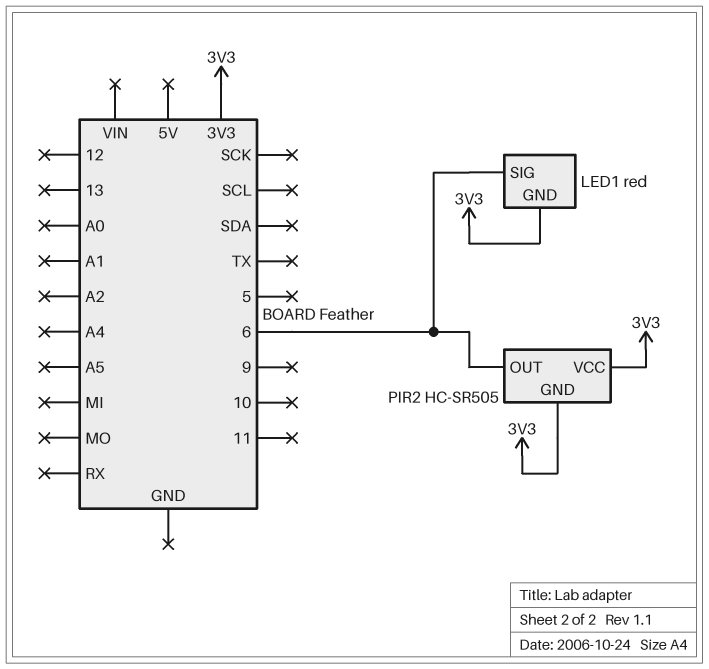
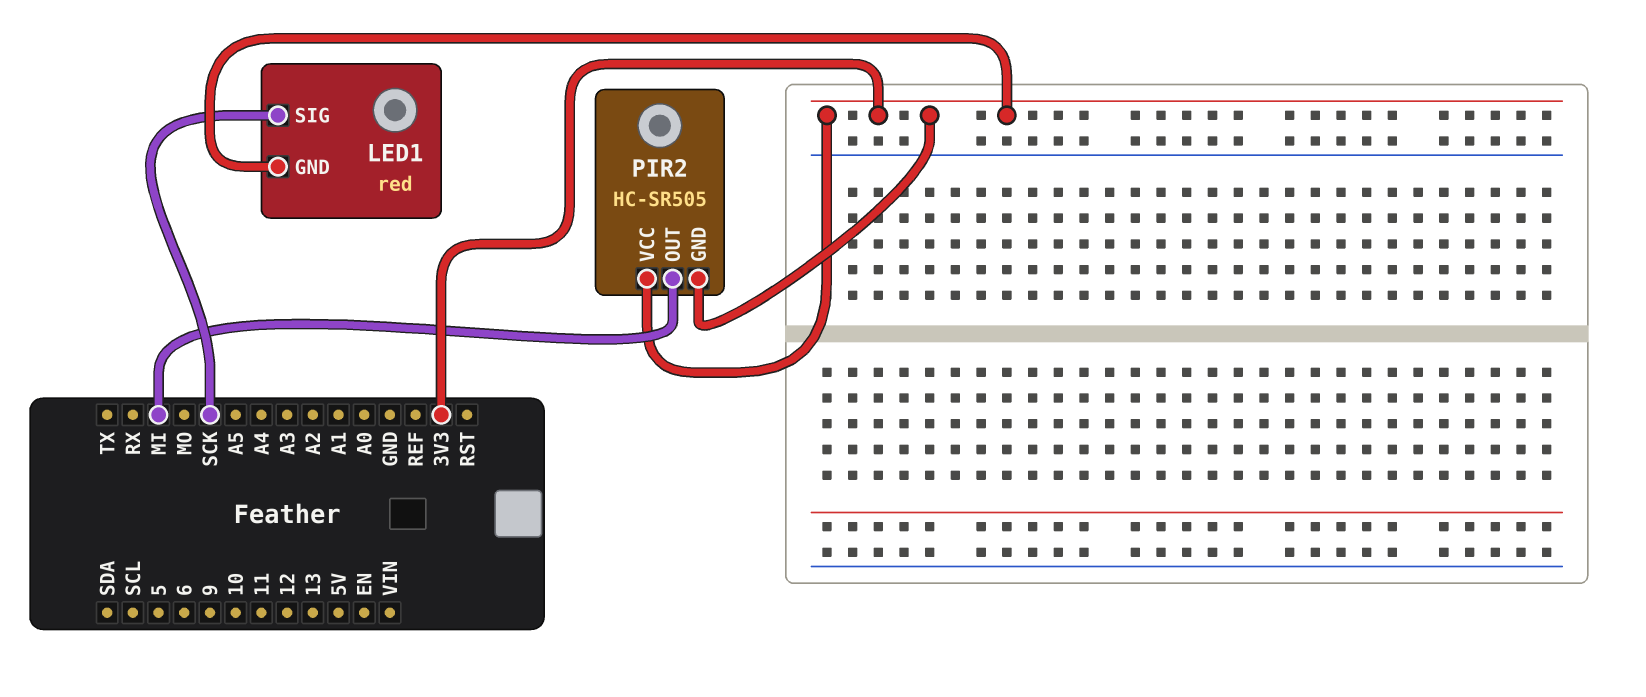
LED1 pin SIG: 6 -> SCK
PIR2 pin OUT: 6 -> MI

